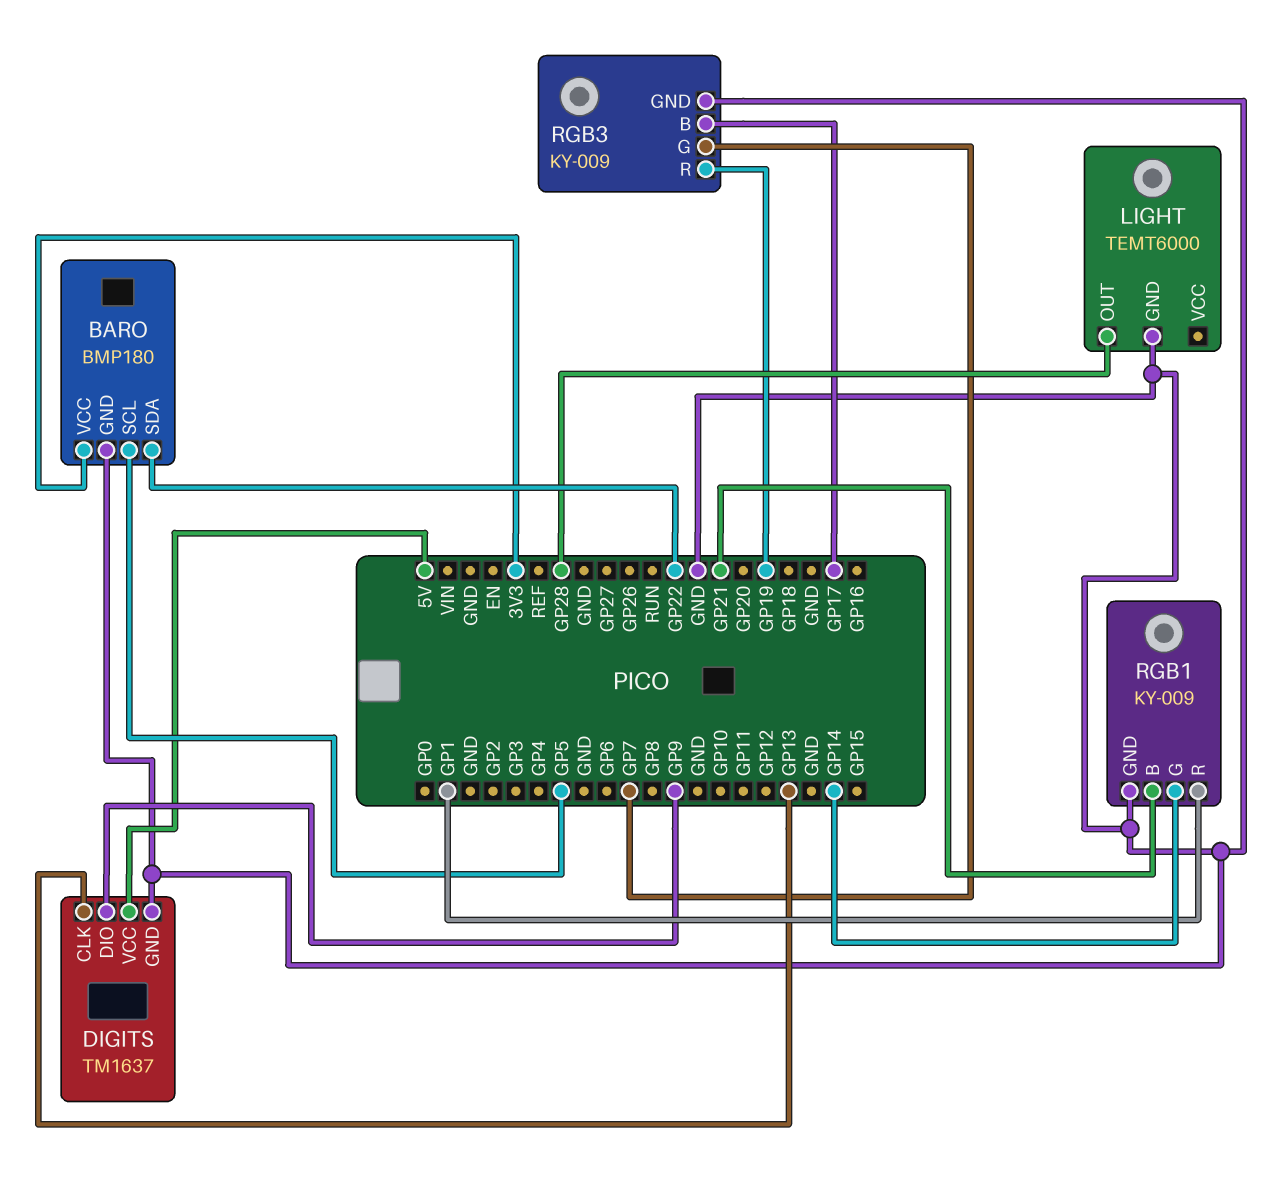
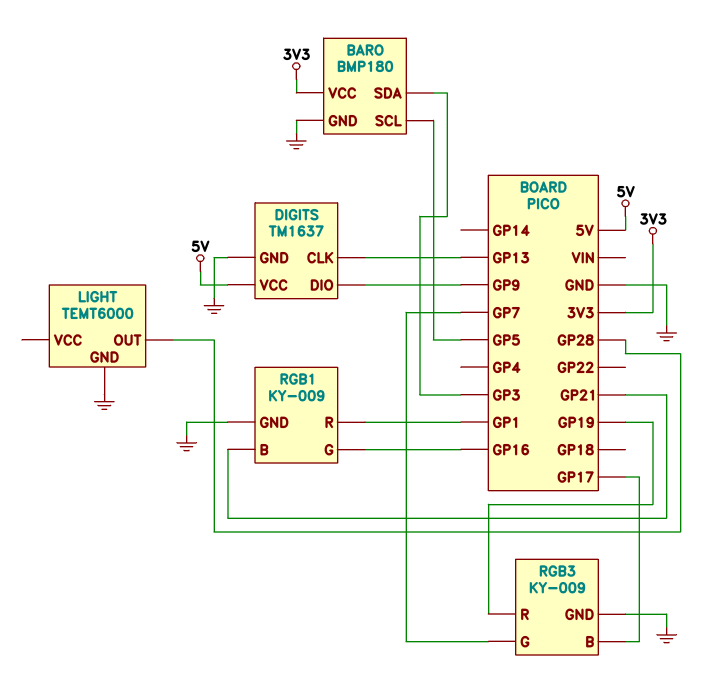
BARO pin SDA: GP22 -> GP3
RGB1 pin G: GP14 -> GP16

